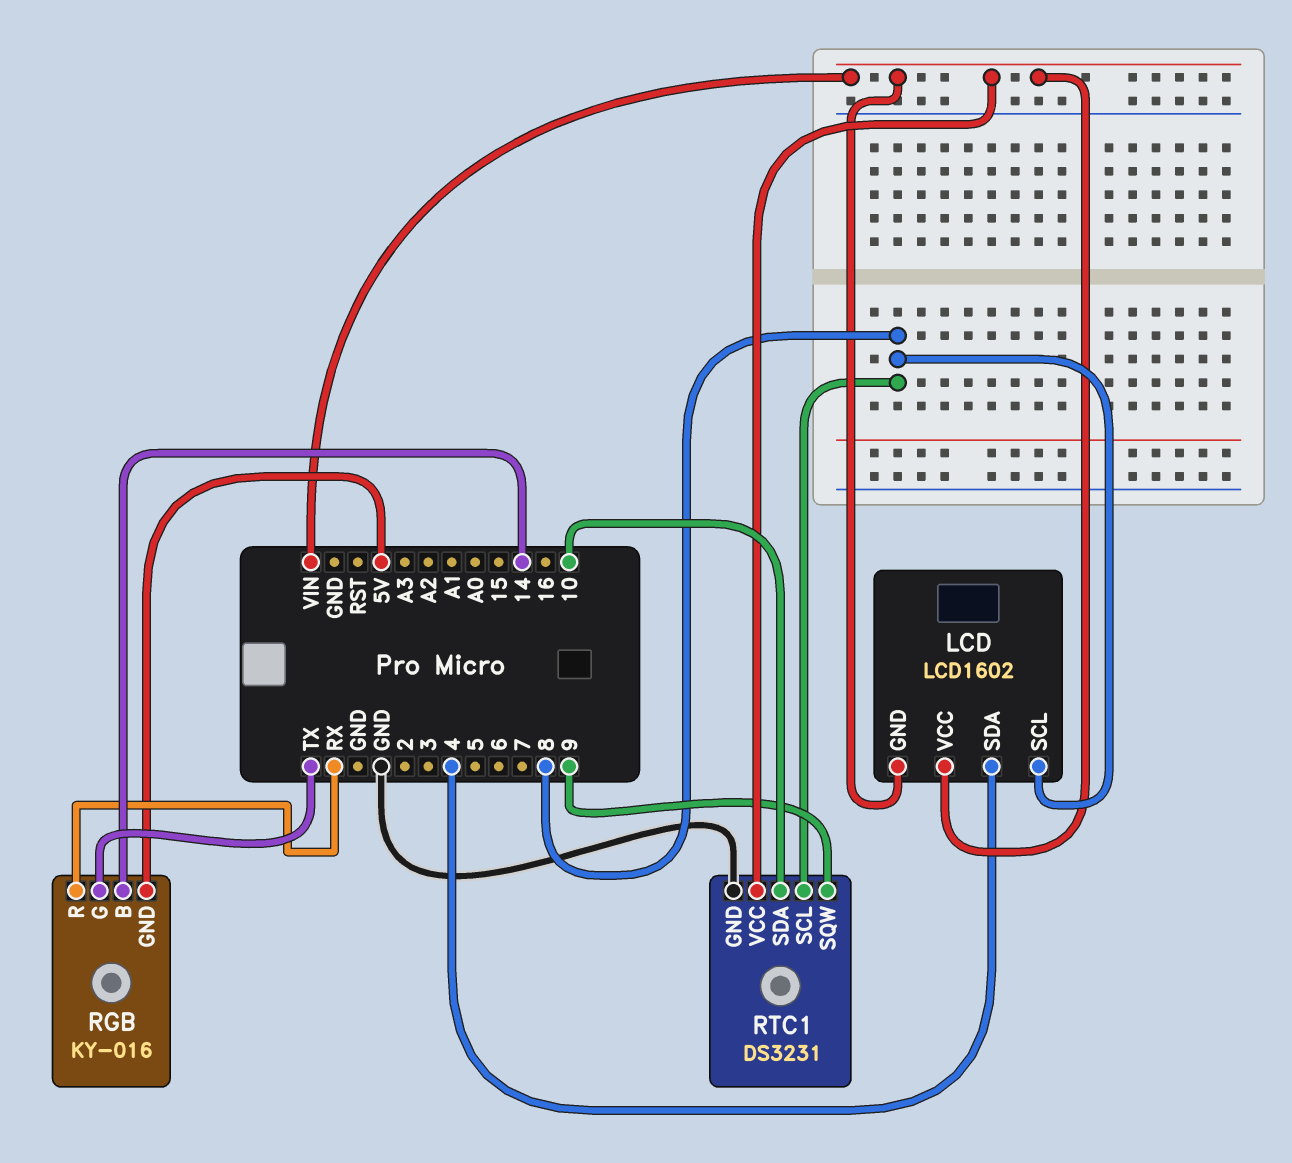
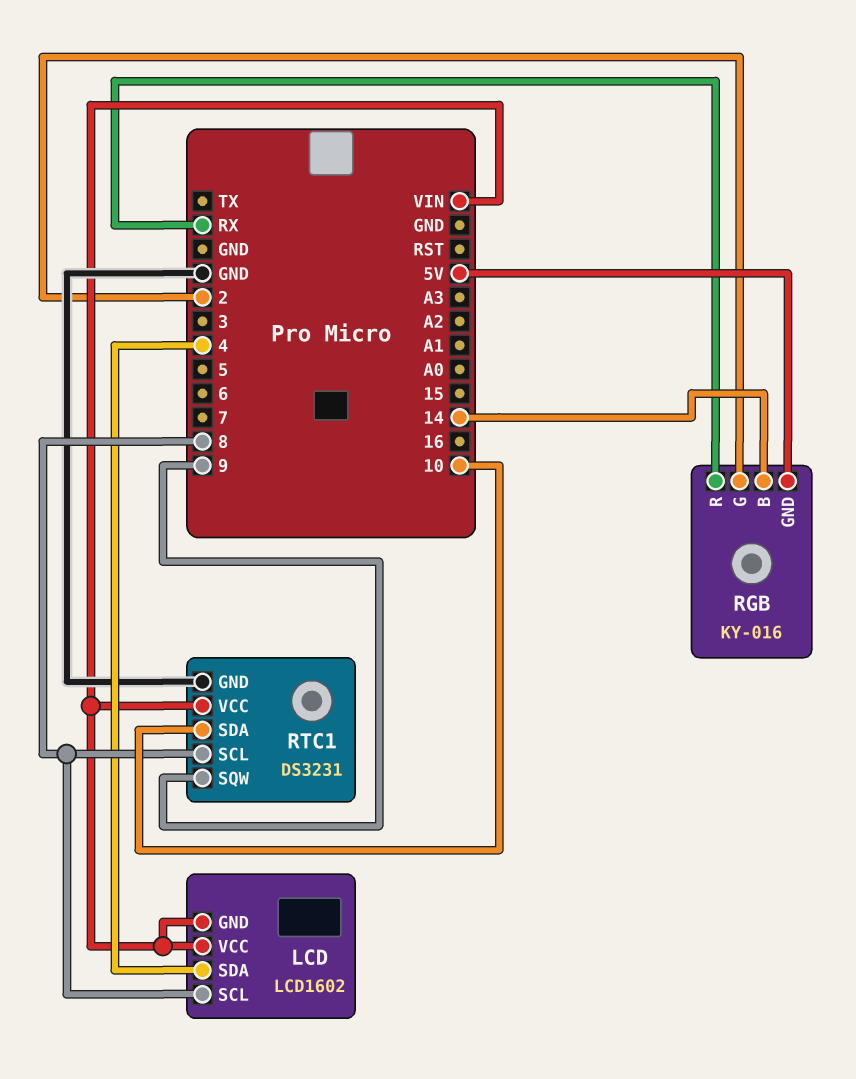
RGB pin G: TX -> 2

